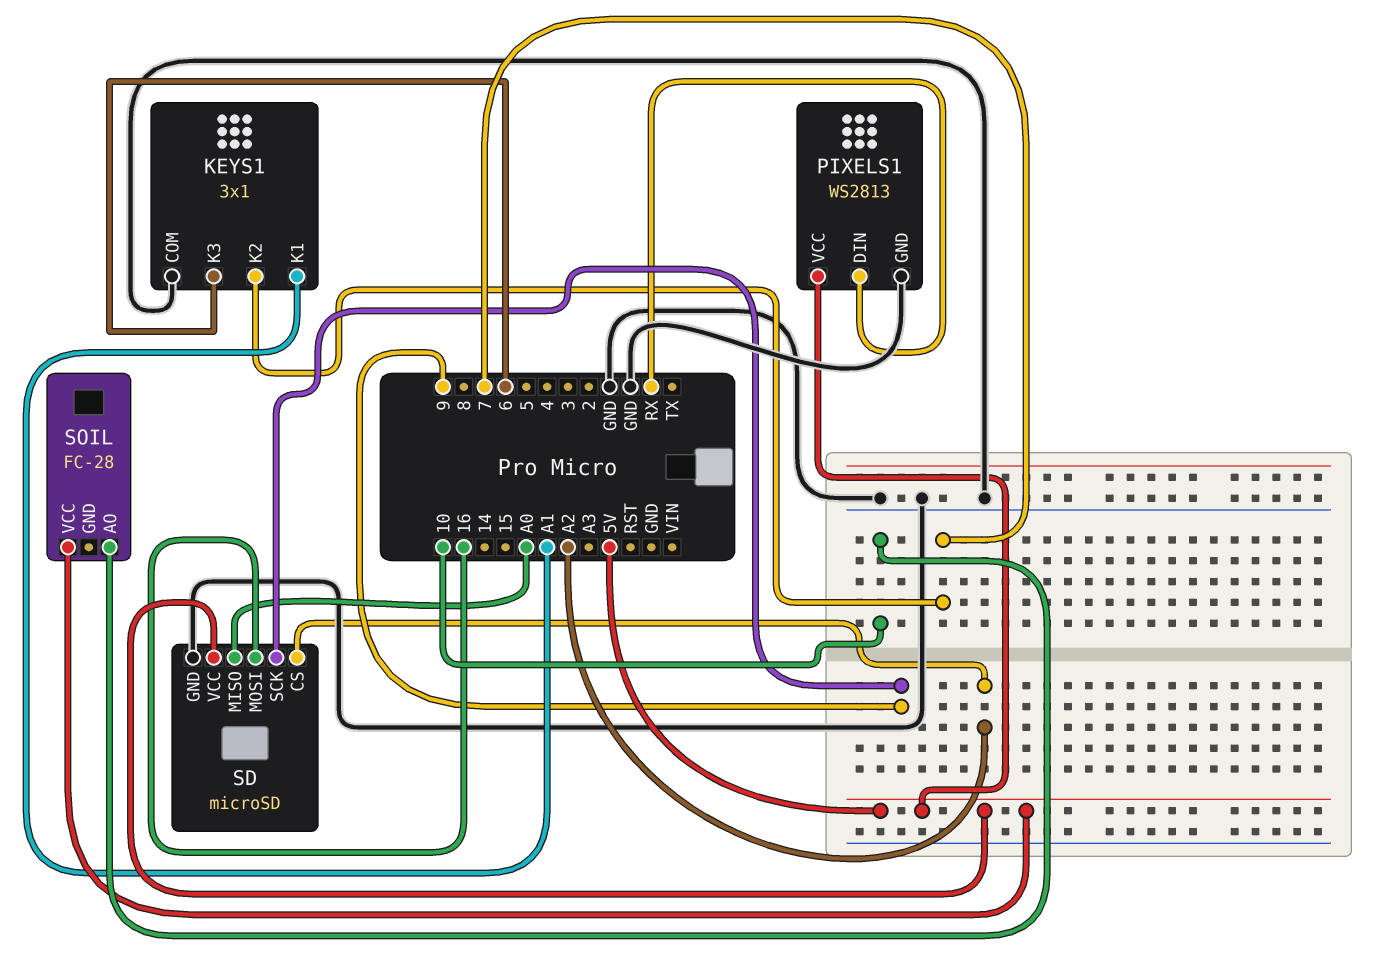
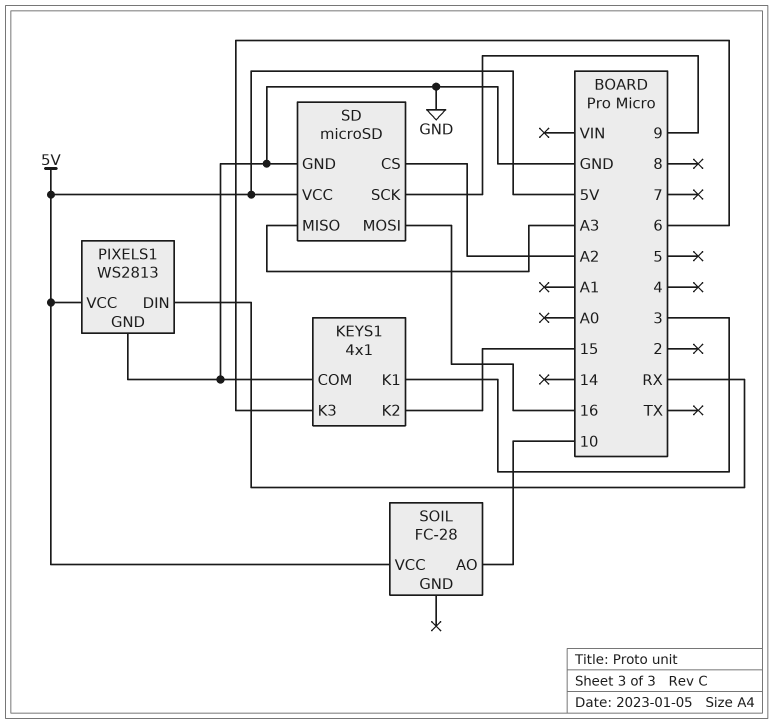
KEYS1: 3x1 -> 4x1
KEYS1 pin K1: A1 -> 3
KEYS1 pin K2: 7 -> 15
SD pin MISO: A0 -> A3

